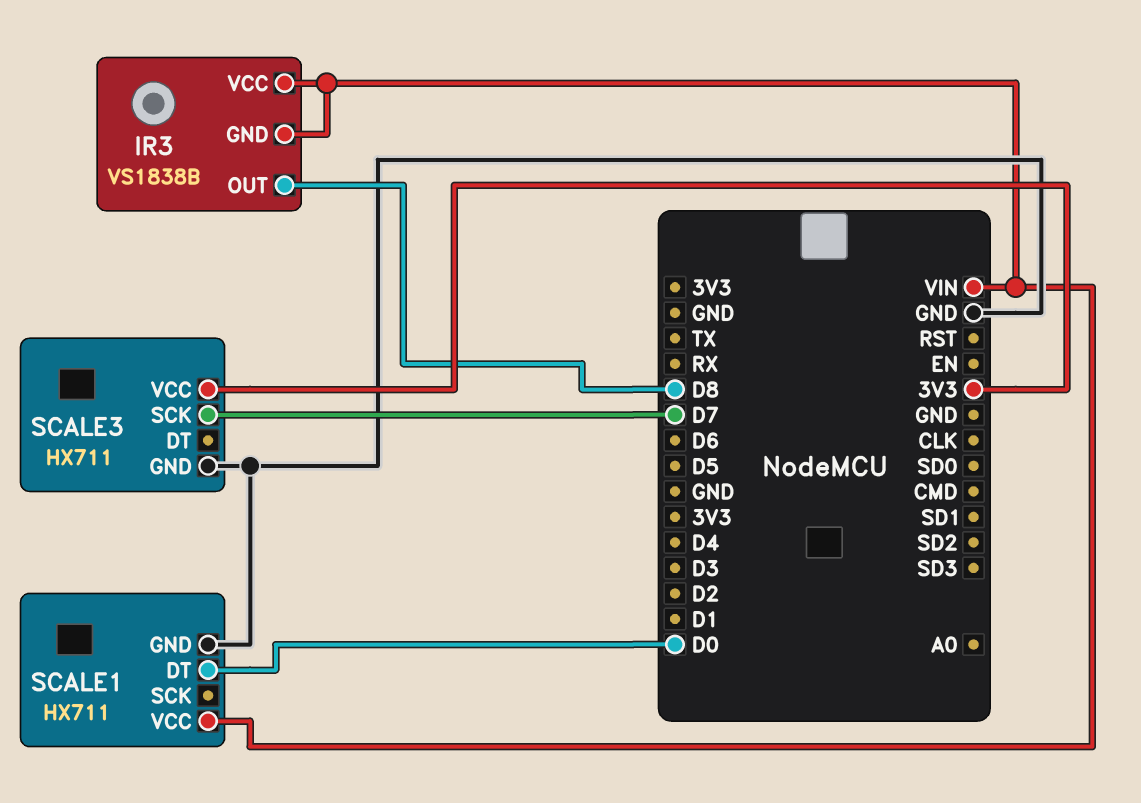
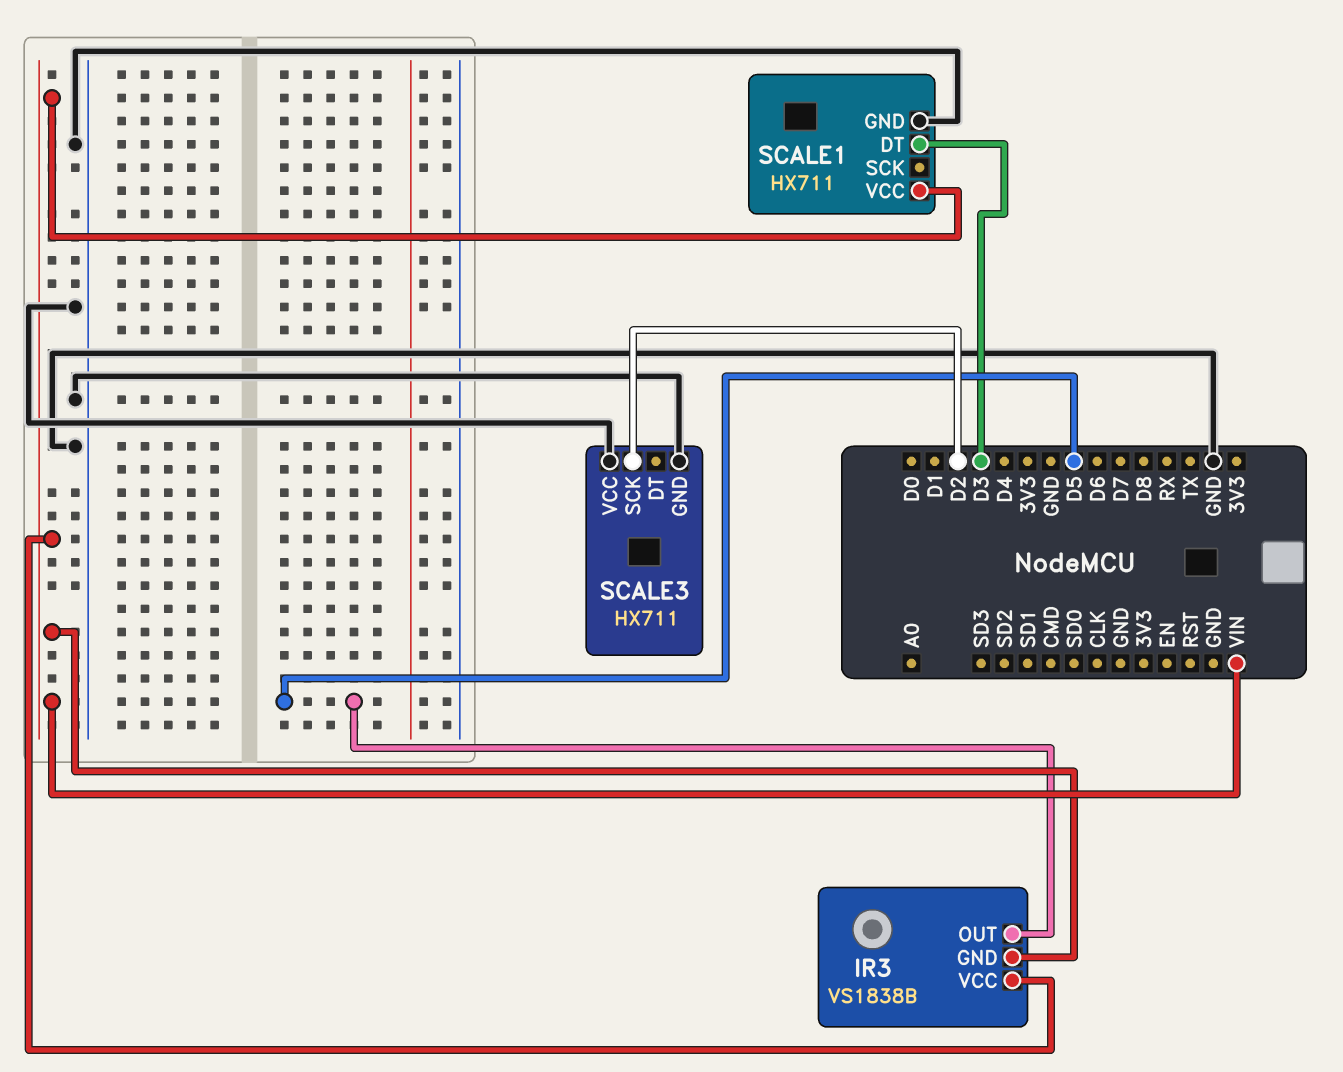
IR3 pin OUT: D8 -> D5
SCALE1 pin DT: D0 -> D3
SCALE3 pin SCK: D7 -> D2
SCALE3 pin VCC: 3V3 -> GND

